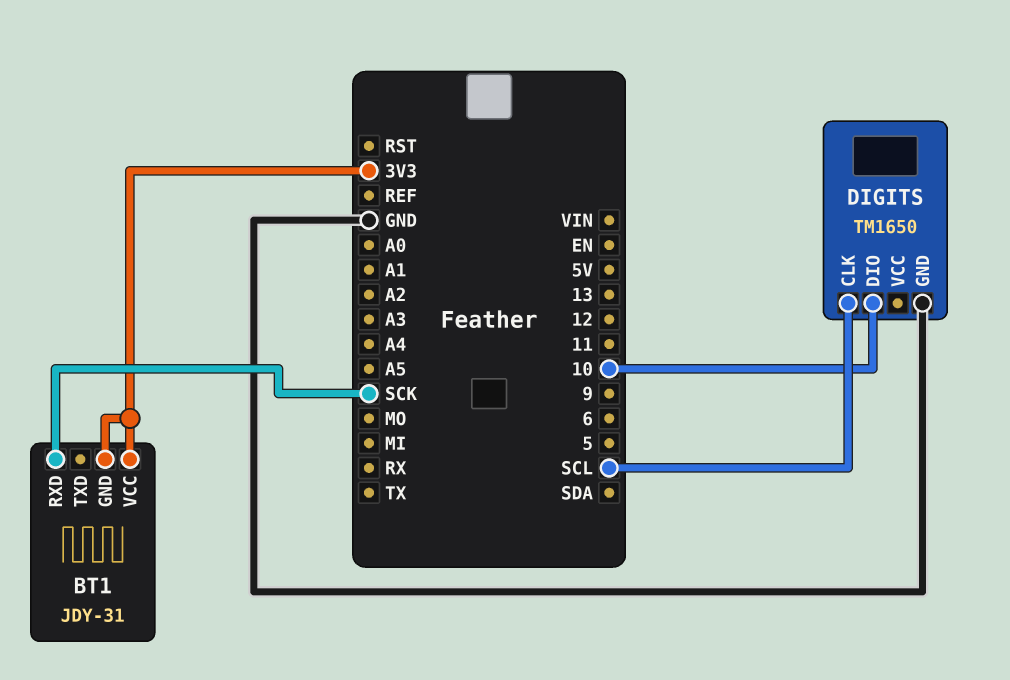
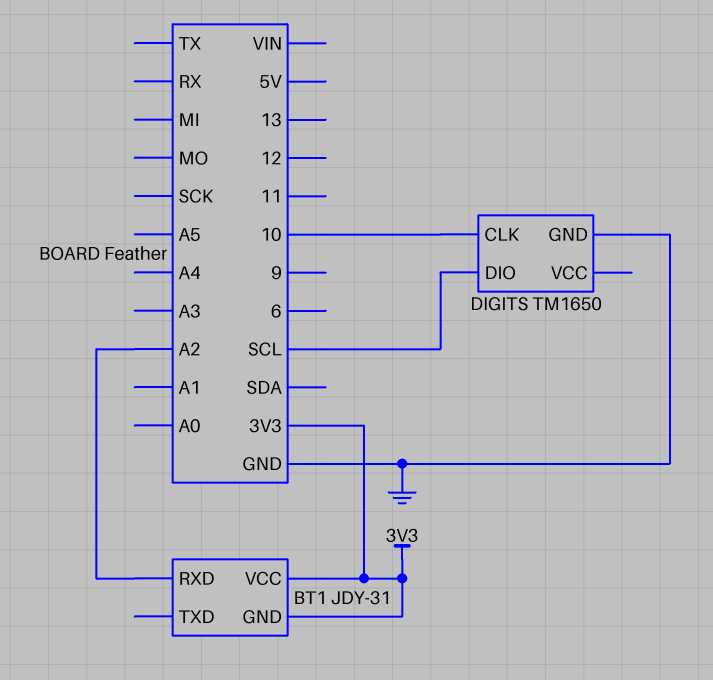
BT1 pin RXD: SCK -> A2
DIGITS pin CLK: SCL -> 10
DIGITS pin DIO: 10 -> SCL

